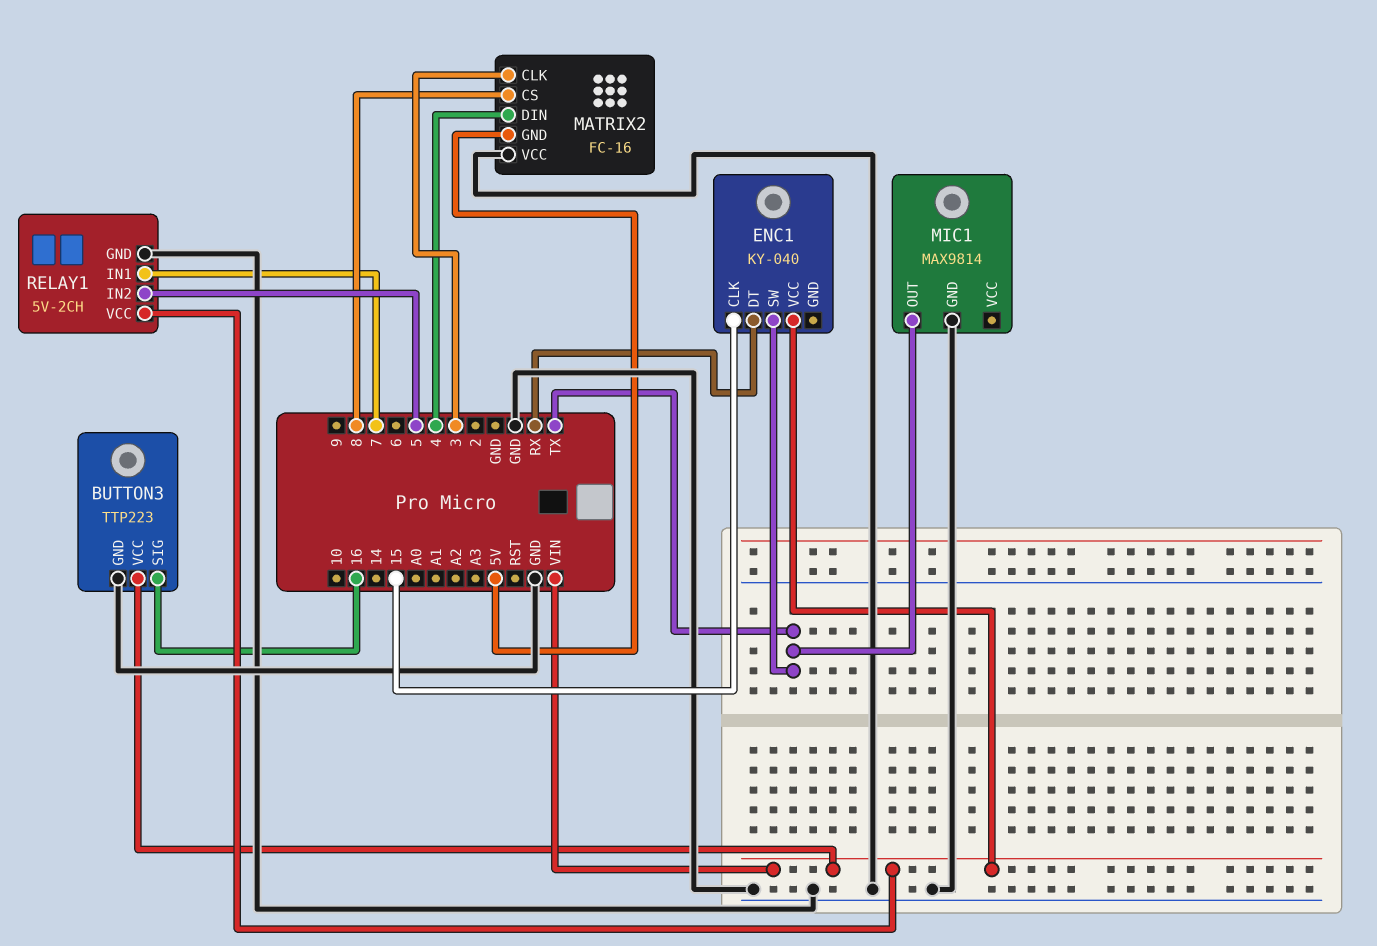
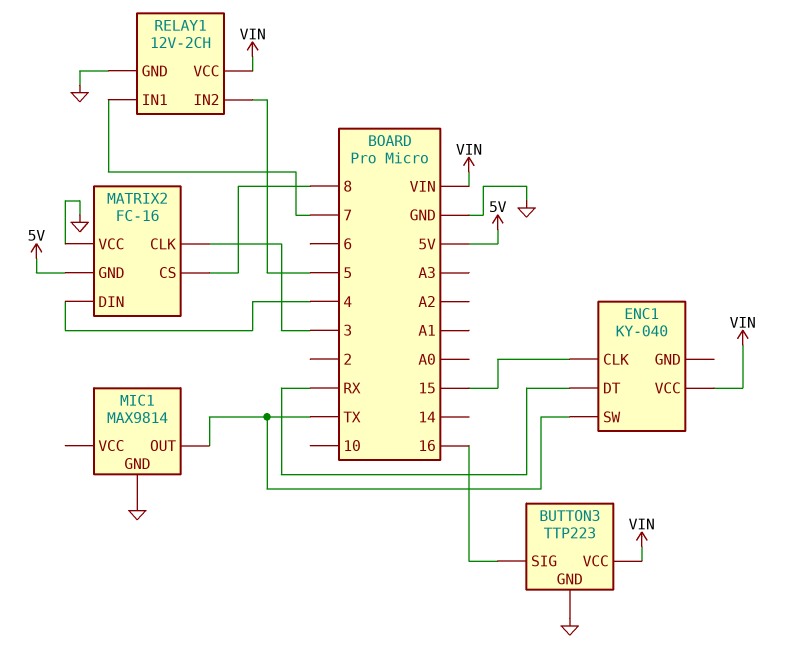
RELAY1: 5V-2CH -> 12V-2CH

